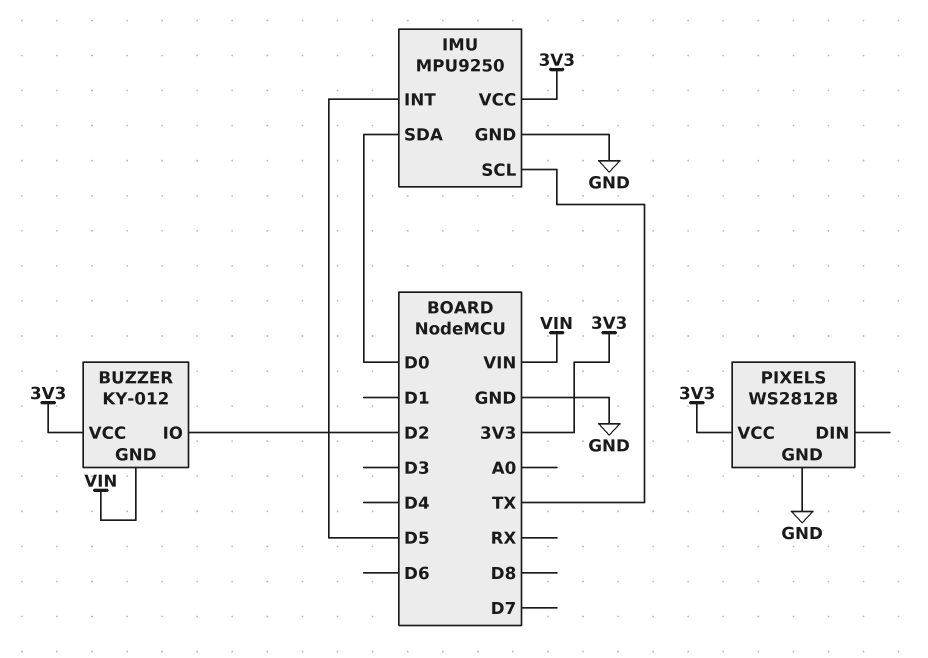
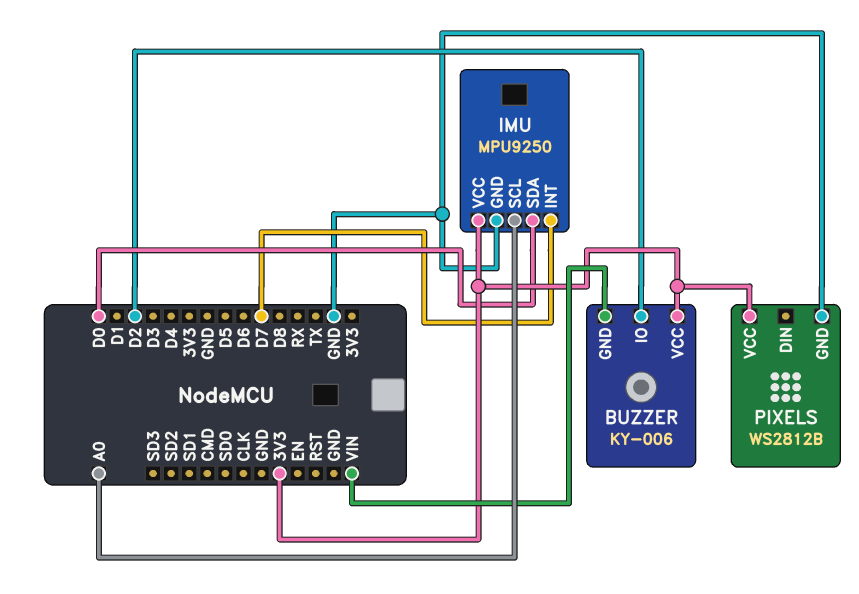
BUZZER: KY-012 -> KY-006
IMU pin INT: D5 -> D7
IMU pin SCL: TX -> A0

